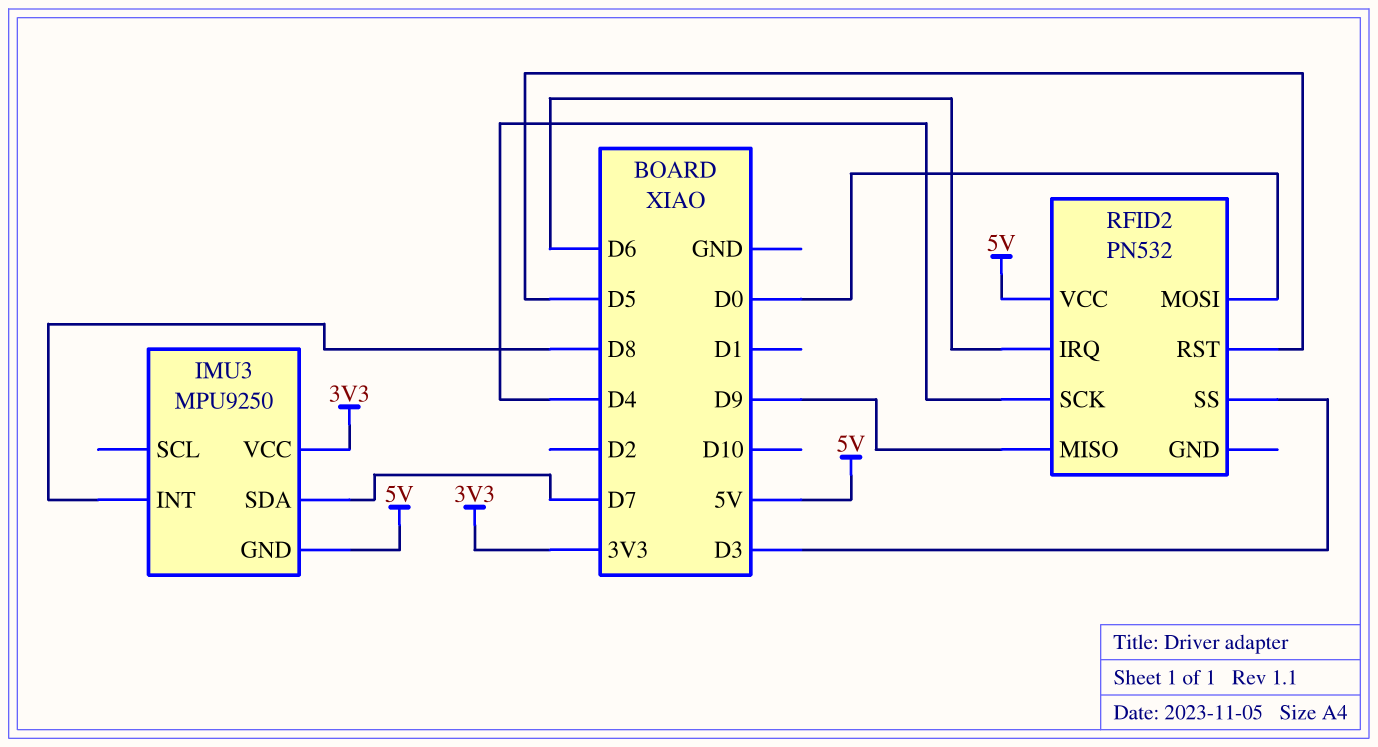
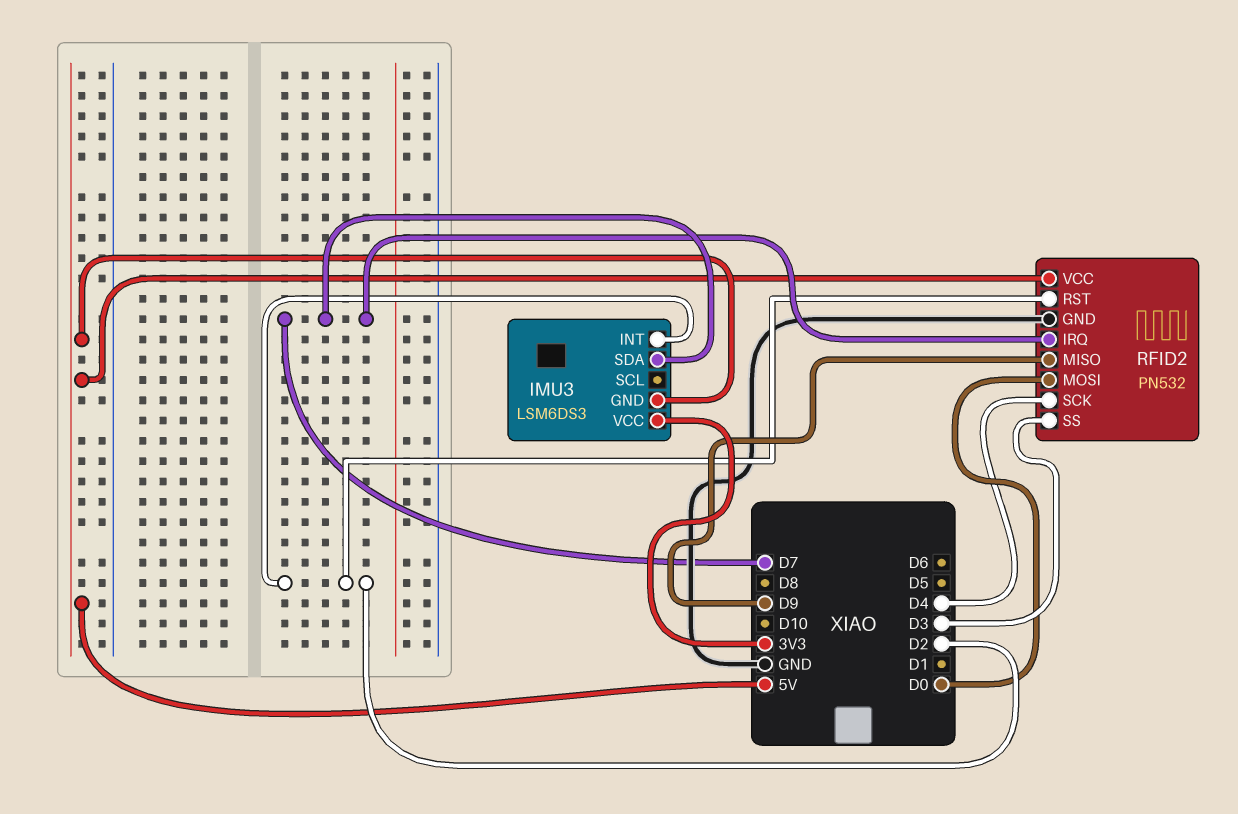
IMU3: MPU9250 -> LSM6DS3
IMU3 pin INT: D8 -> D2
RFID2 pin GND: none -> GND
RFID2 pin IRQ: D6 -> D7
RFID2 pin RST: D5 -> D2

